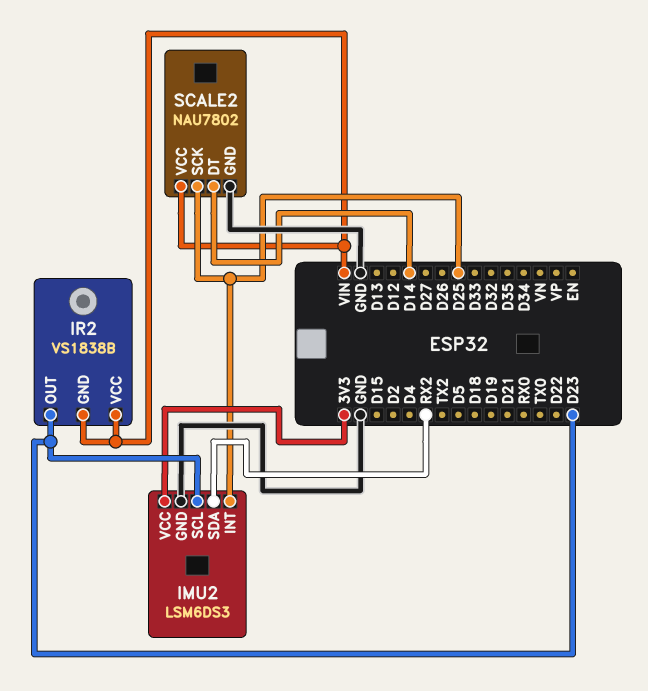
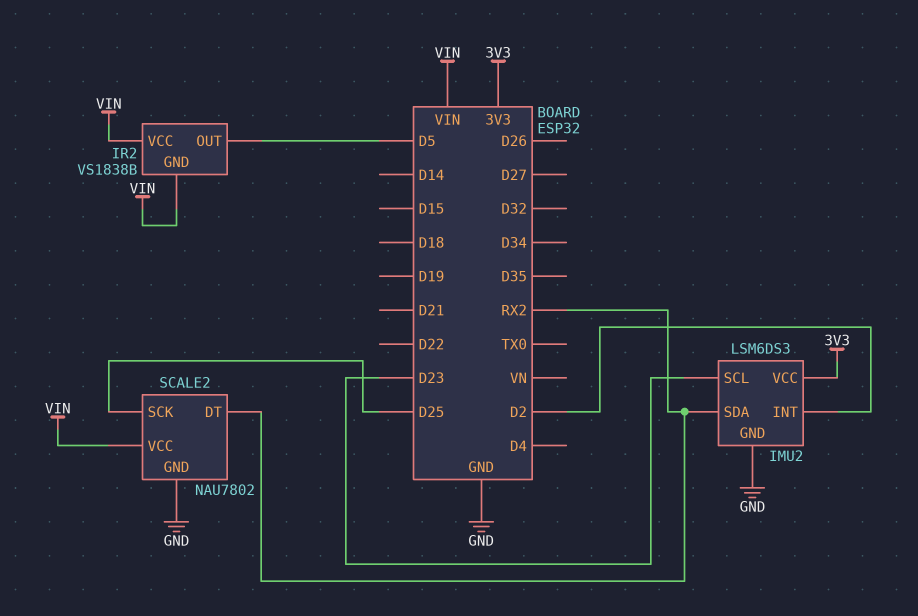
IMU2 pin INT: D25 -> D2
IR2 pin OUT: D23 -> D5
SCALE2 pin DT: D14 -> RX2

